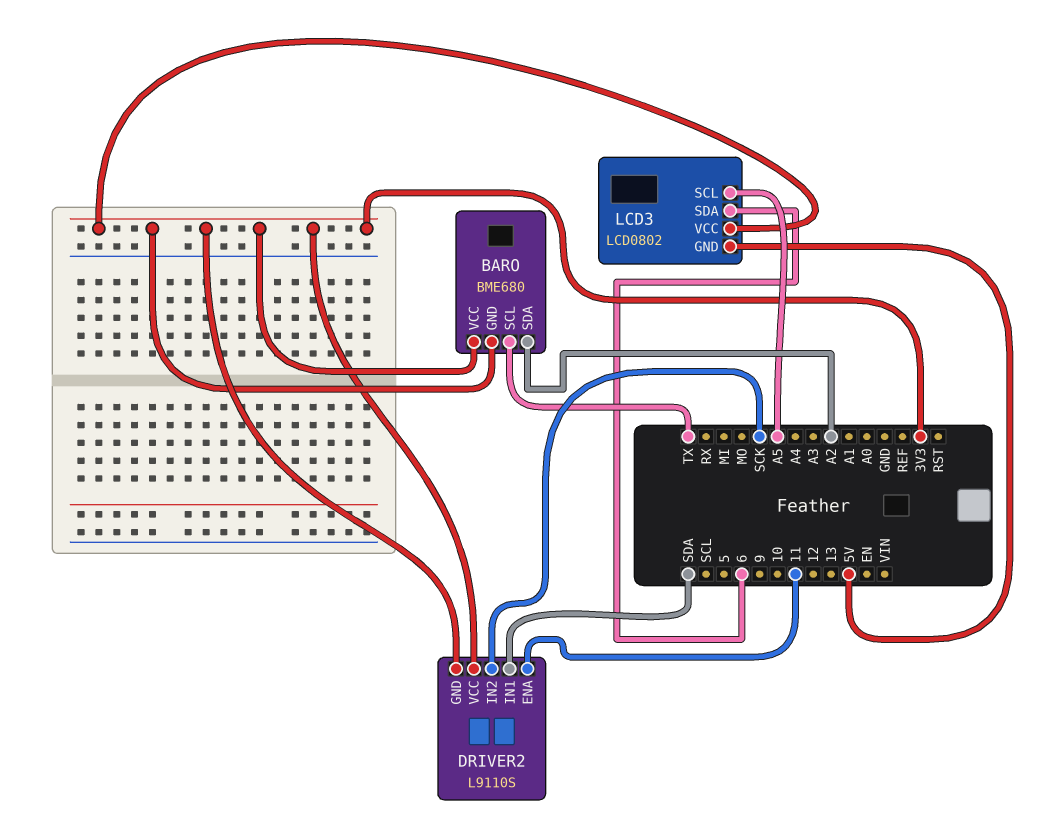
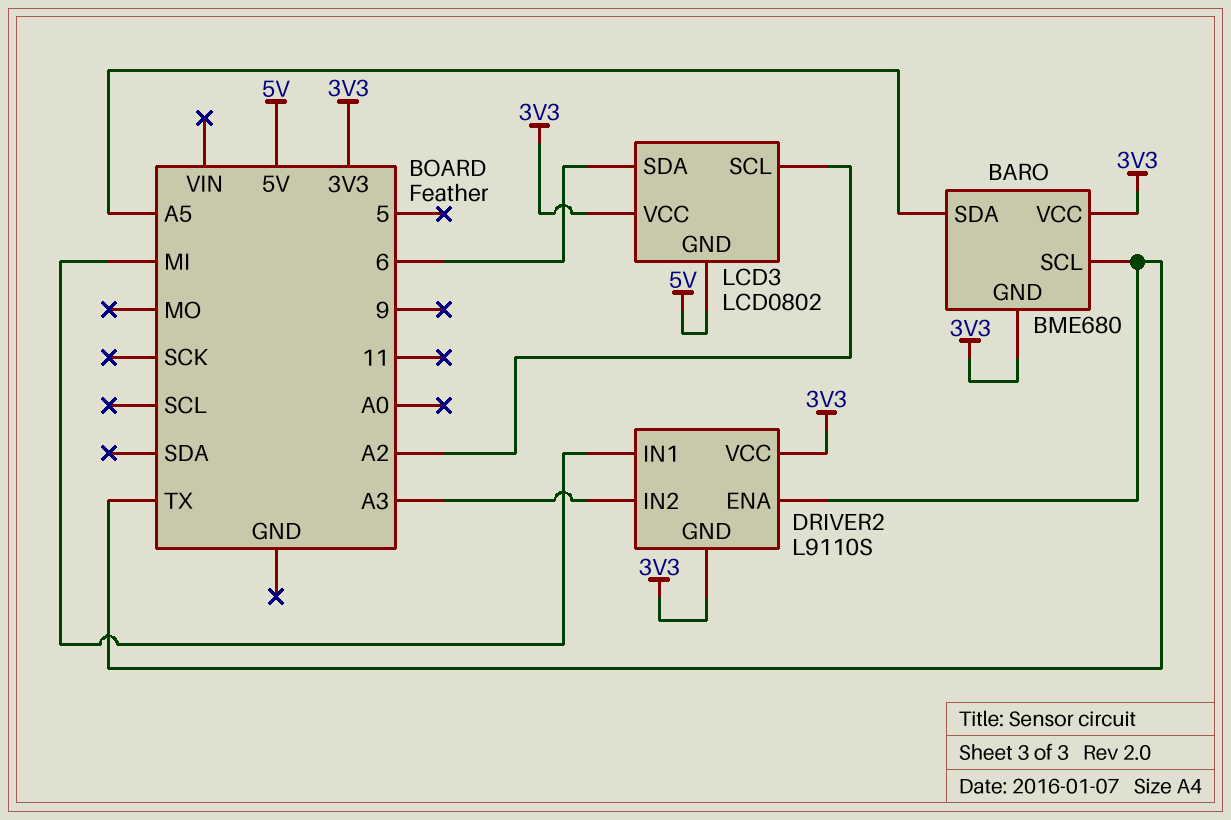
BARO pin SDA: A2 -> A5
DRIVER2 pin ENA: 11 -> TX
DRIVER2 pin IN1: SDA -> MI
DRIVER2 pin IN2: SCK -> A3
LCD3 pin SCL: A5 -> A2

